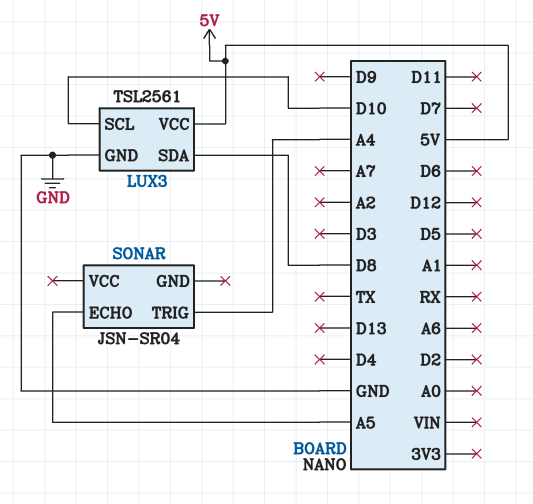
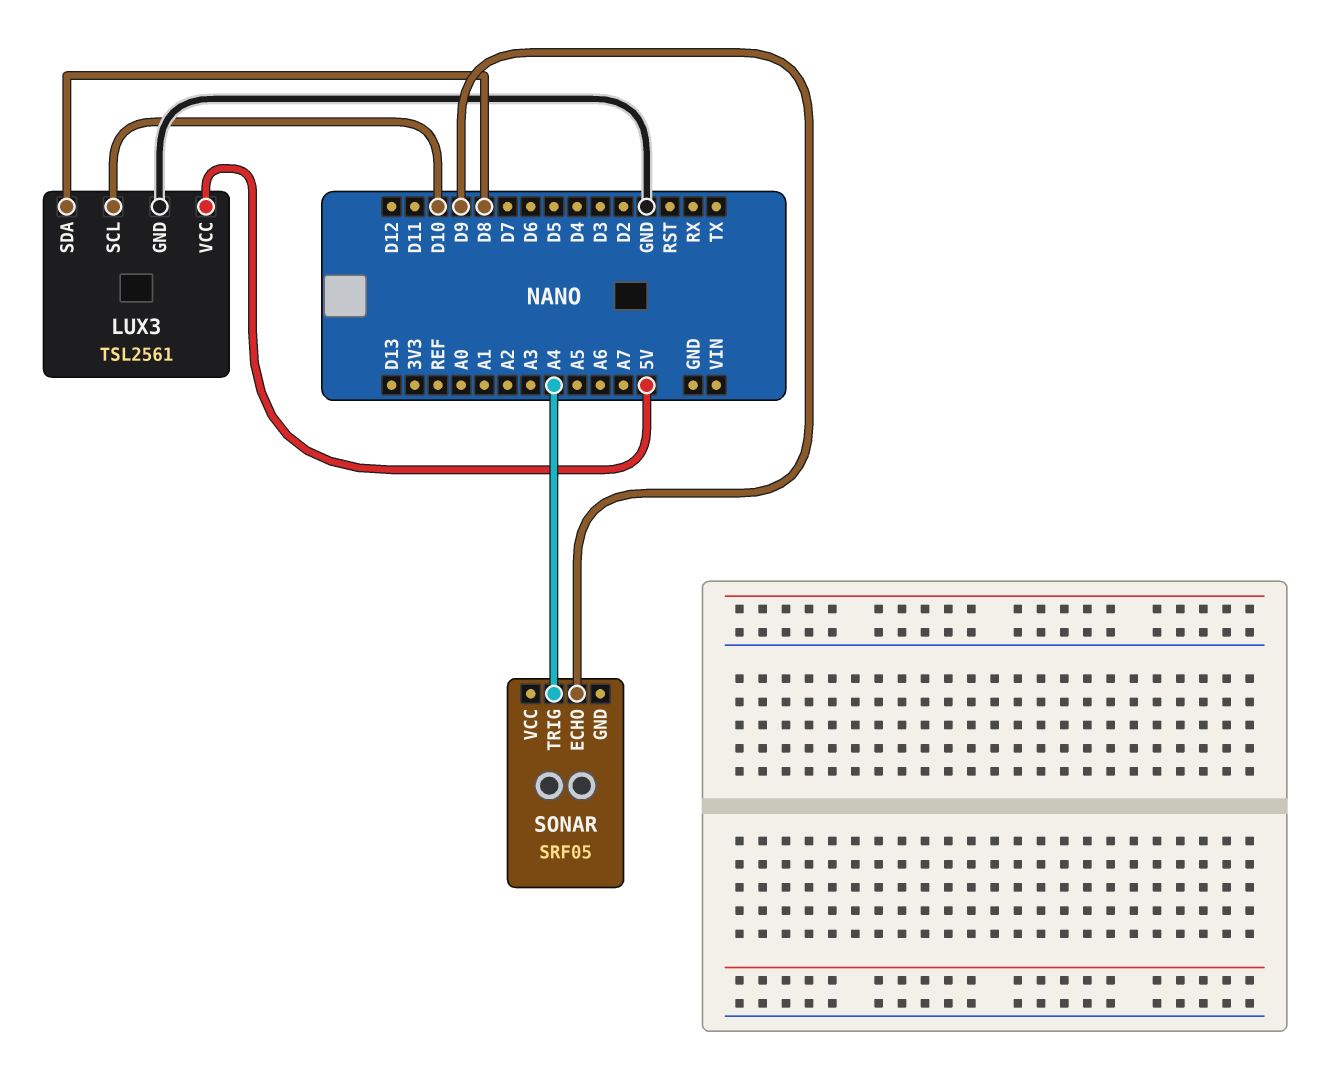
SONAR: JSN-SR04 -> SRF05
SONAR pin ECHO: A5 -> D9

